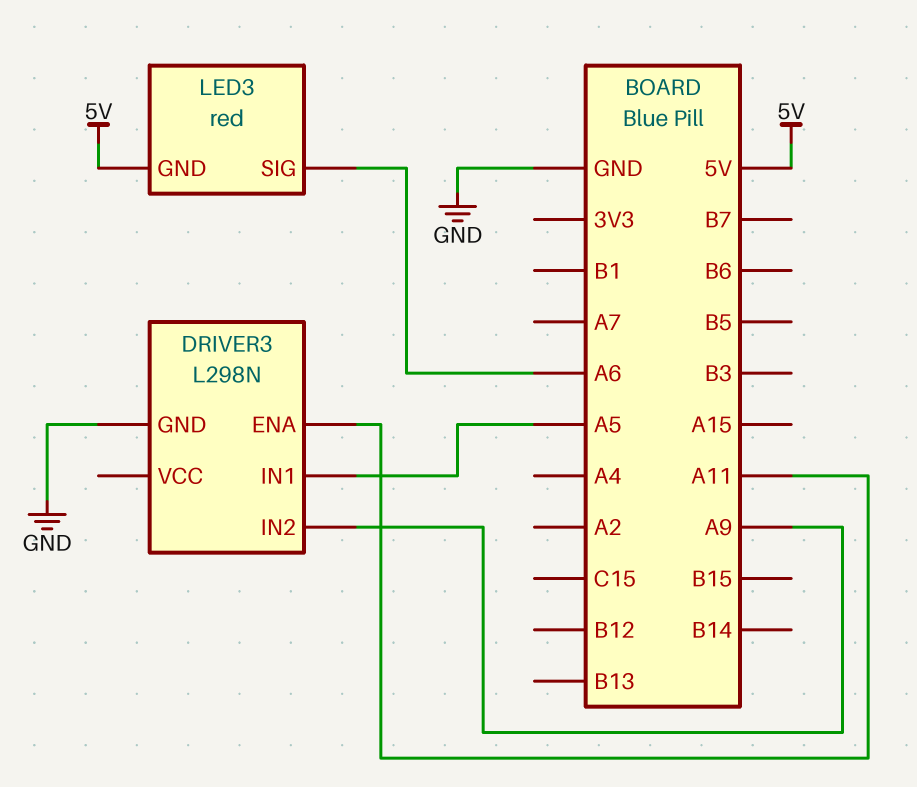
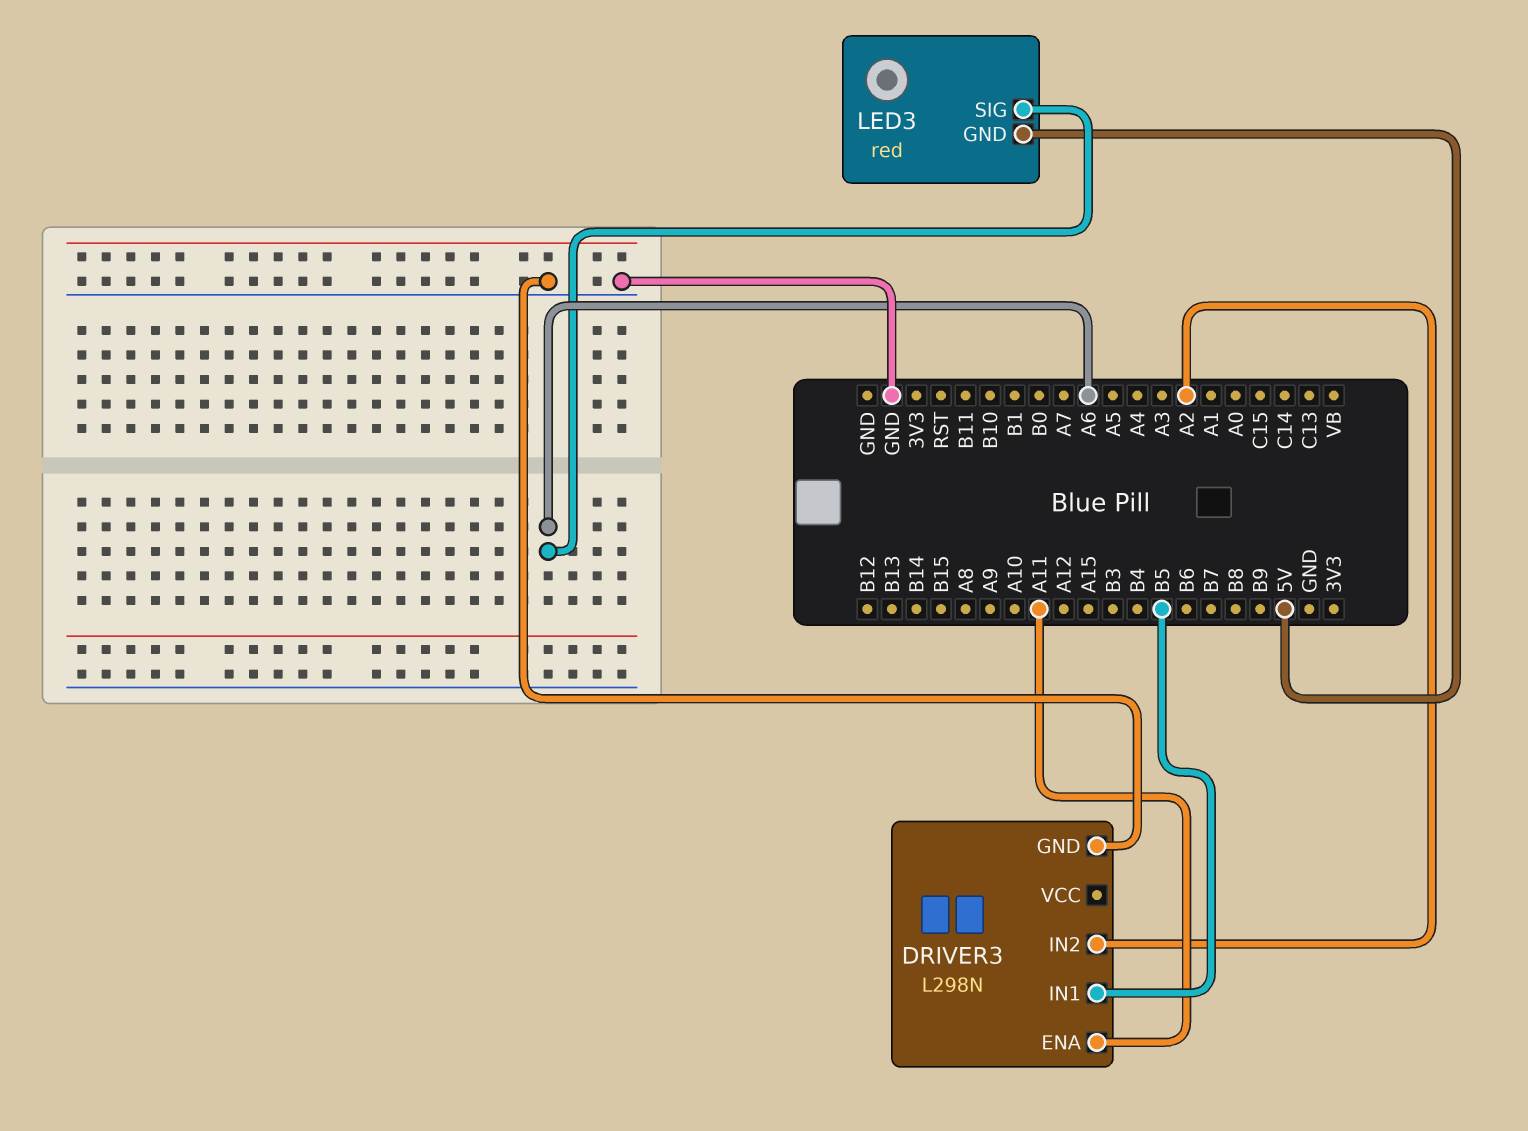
DRIVER3 pin IN1: A5 -> B5
DRIVER3 pin IN2: A9 -> A2

